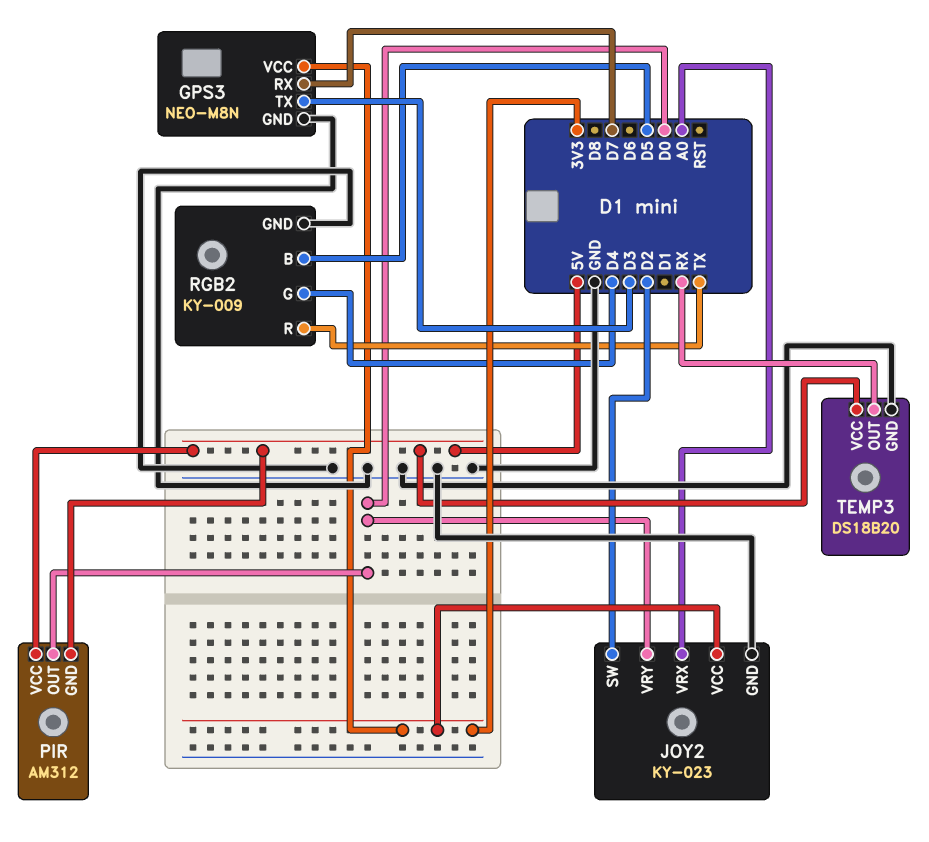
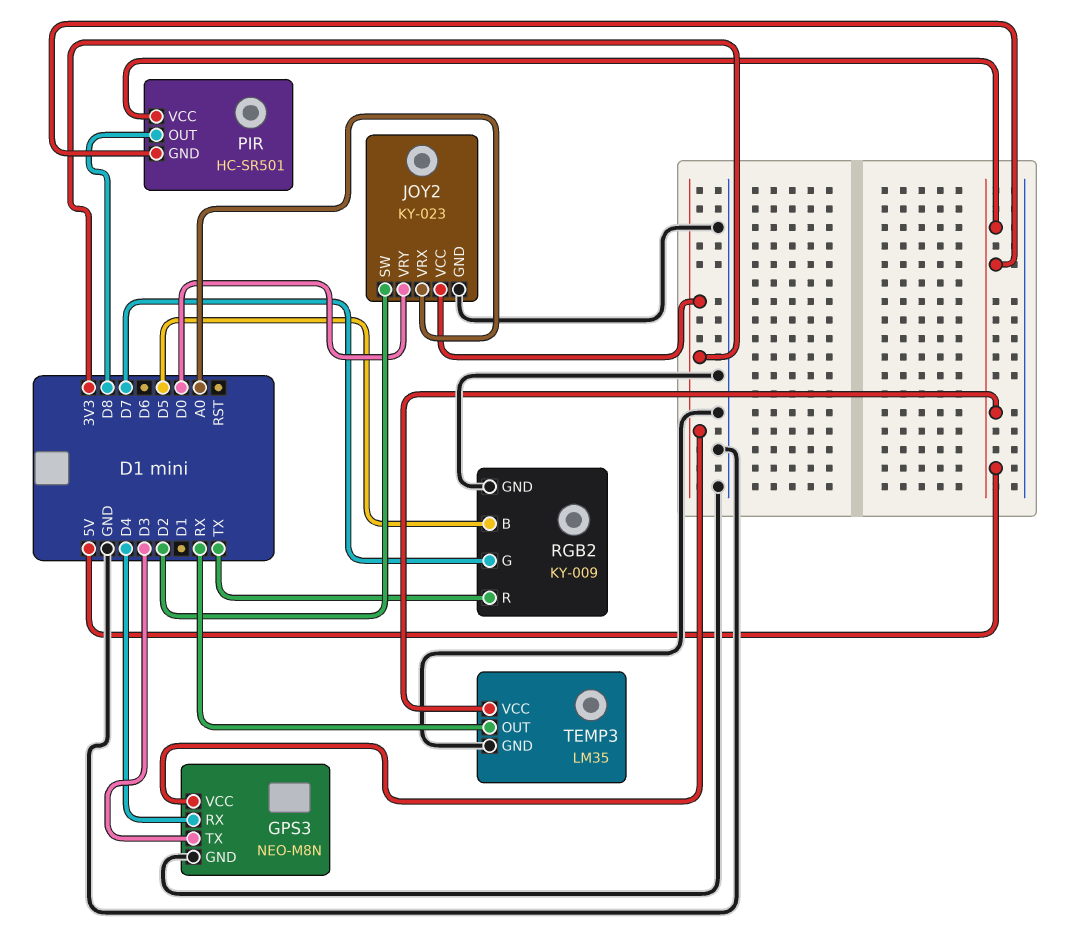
GPS3 pin RX: D7 -> D4
PIR: AM312 -> HC-SR501
PIR pin OUT: D0 -> D8
RGB2 pin G: D4 -> D7
TEMP3: DS18B20 -> LM35

